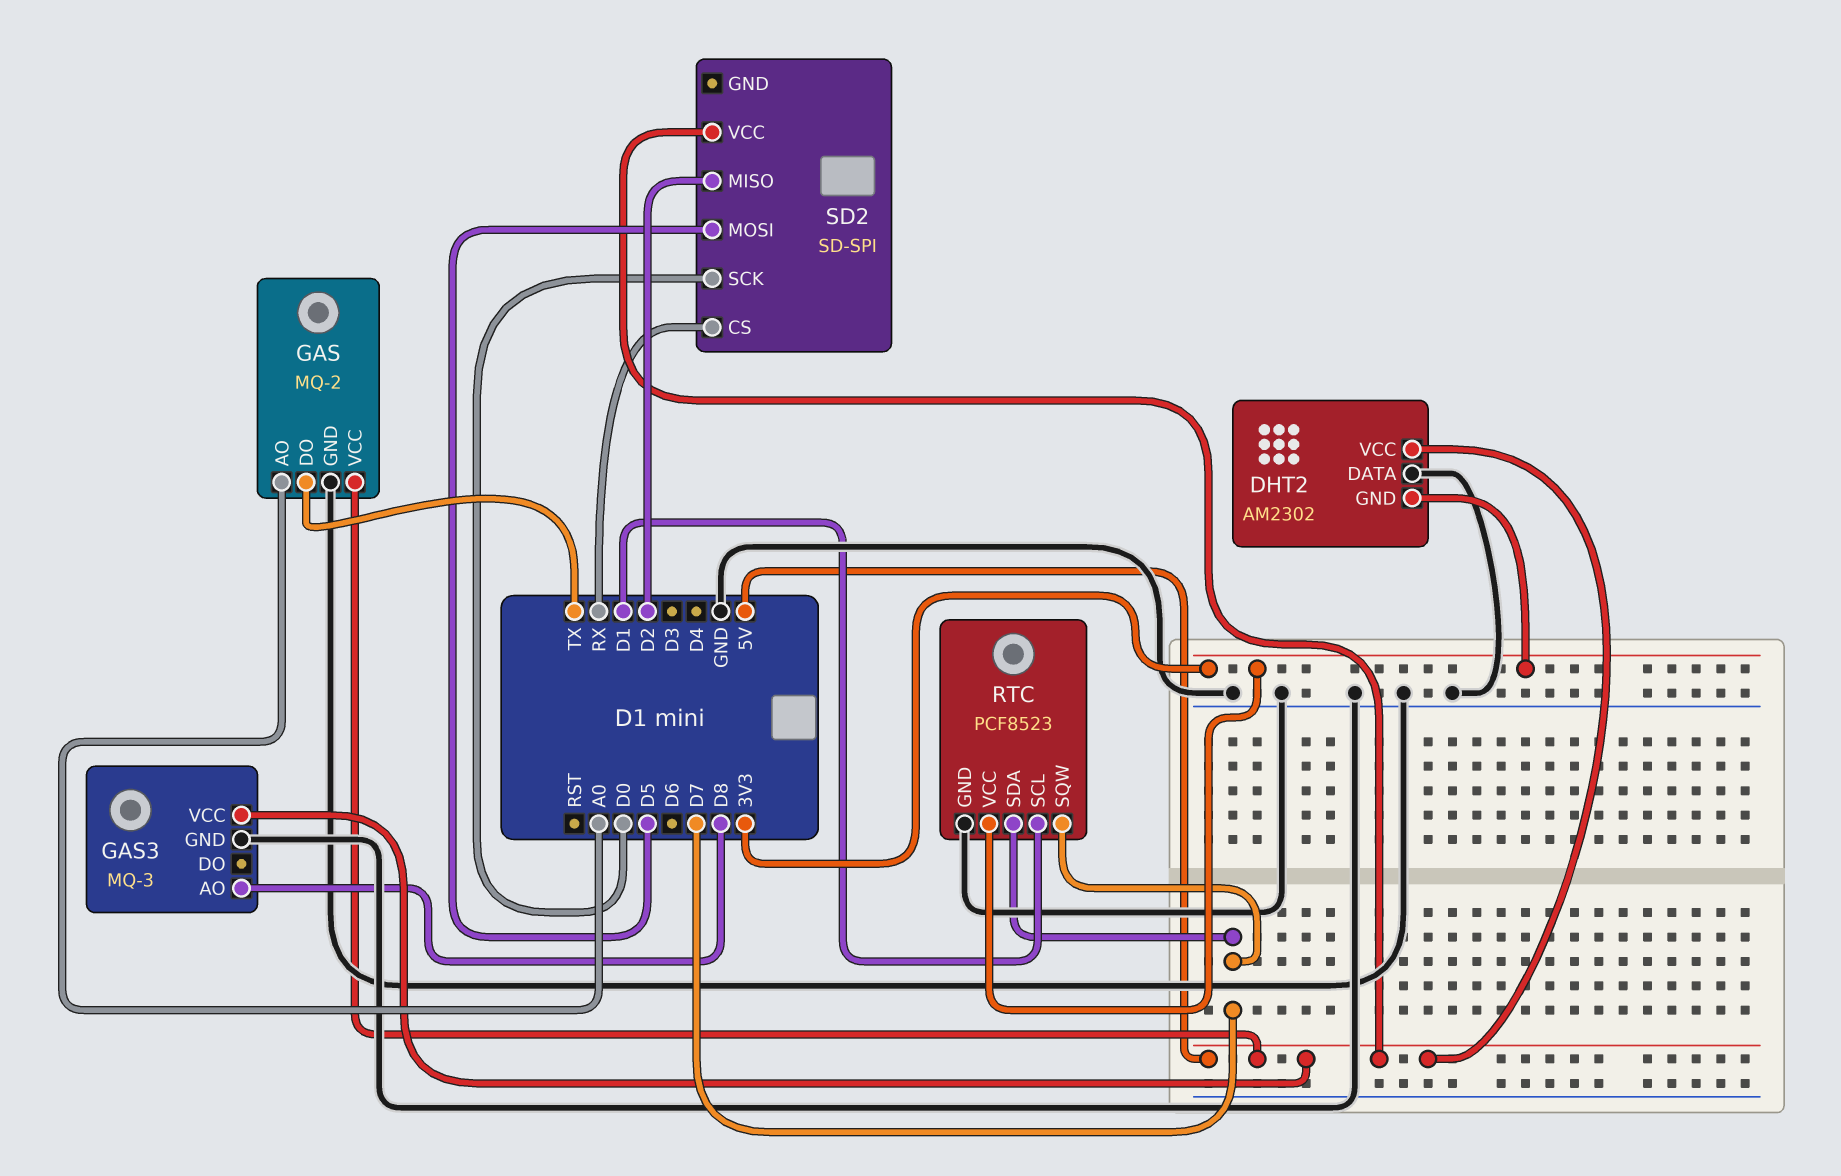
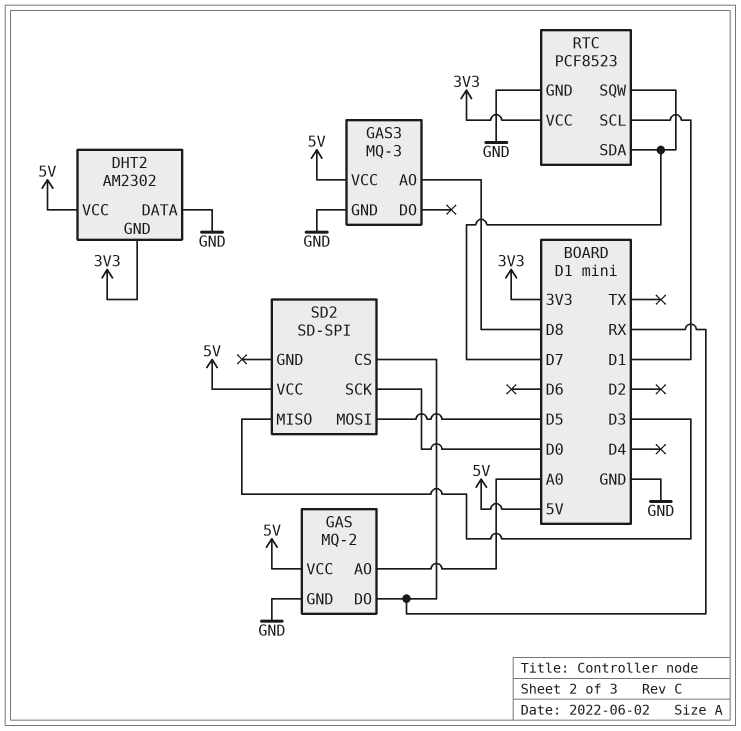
GAS pin DO: TX -> RX
SD2 pin MISO: D2 -> D3

